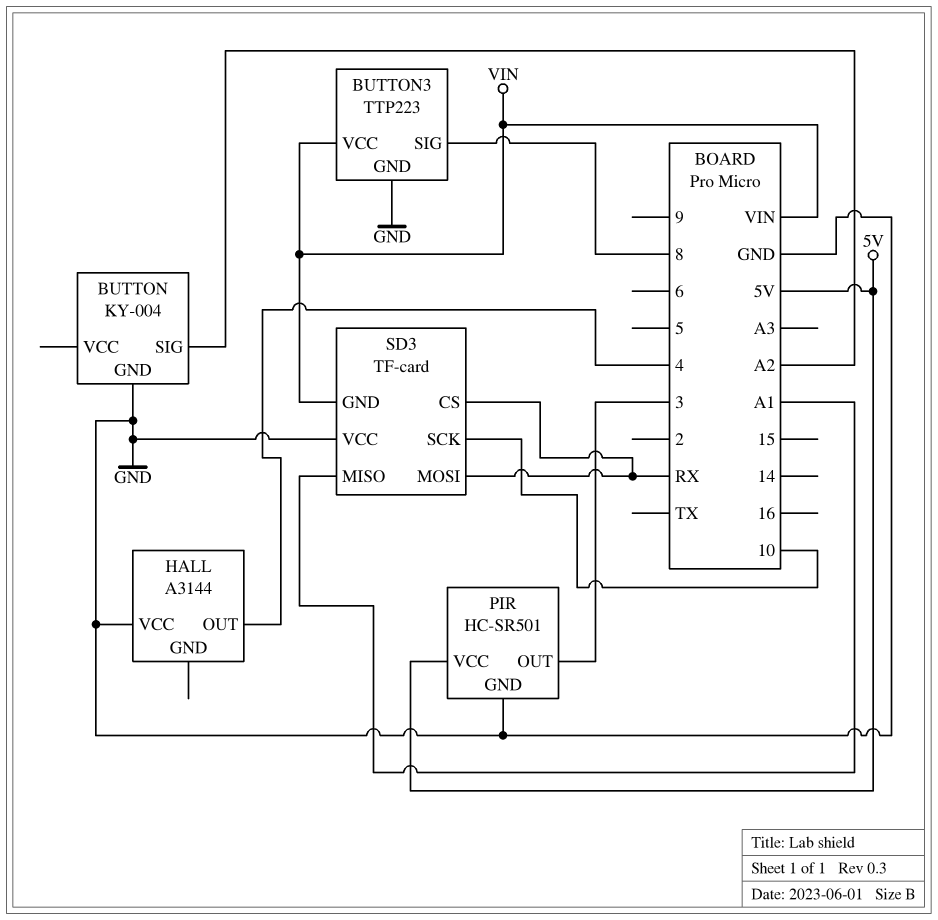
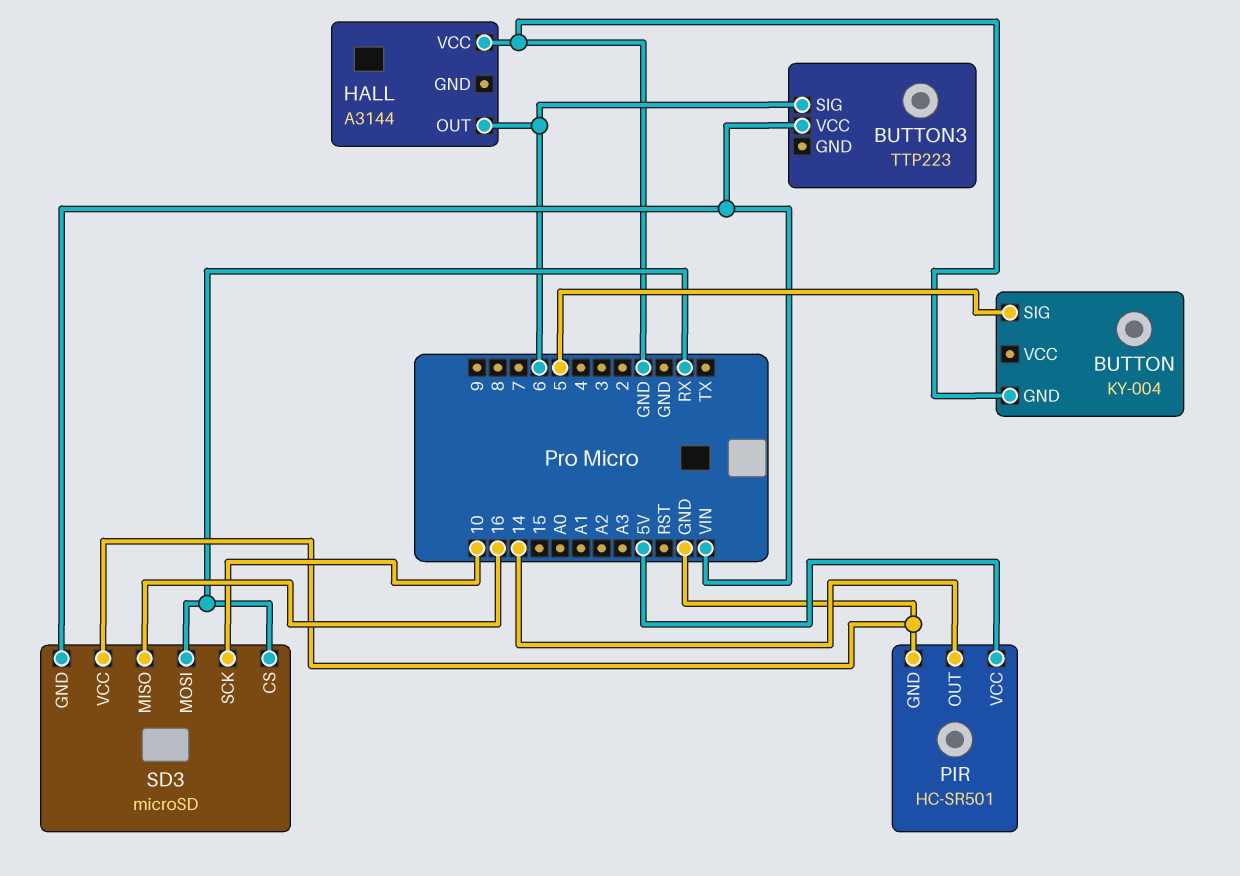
BUTTON pin SIG: A2 -> 5
BUTTON3 pin GND: GND -> none
BUTTON3 pin SIG: 8 -> 6
HALL pin OUT: 4 -> 6
PIR pin OUT: 3 -> 14
SD3: TF-card -> microSD
SD3 pin MISO: A1 -> 16

